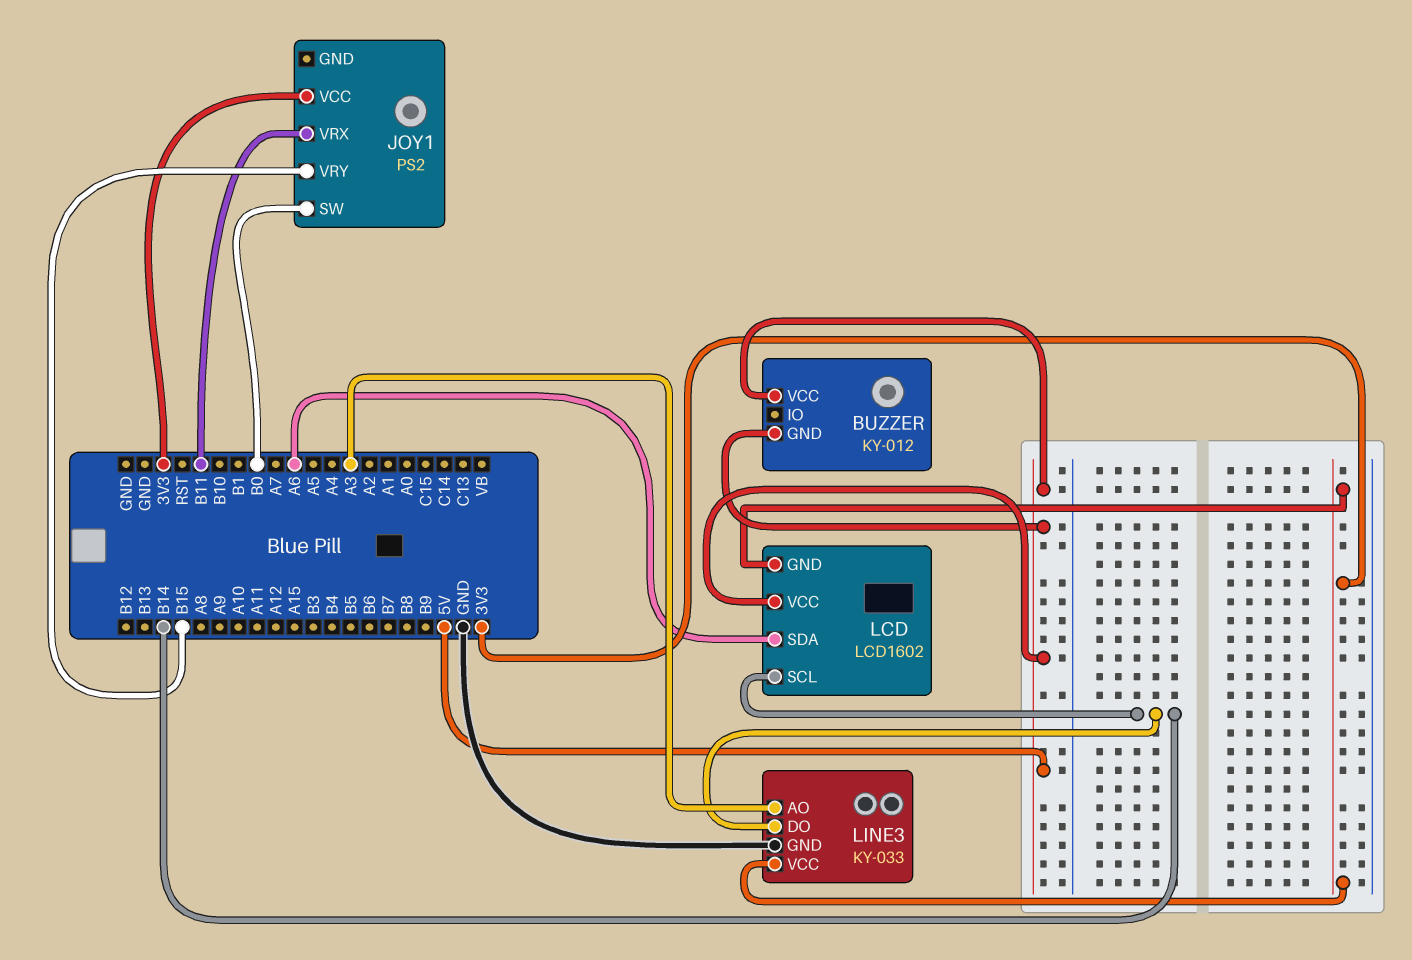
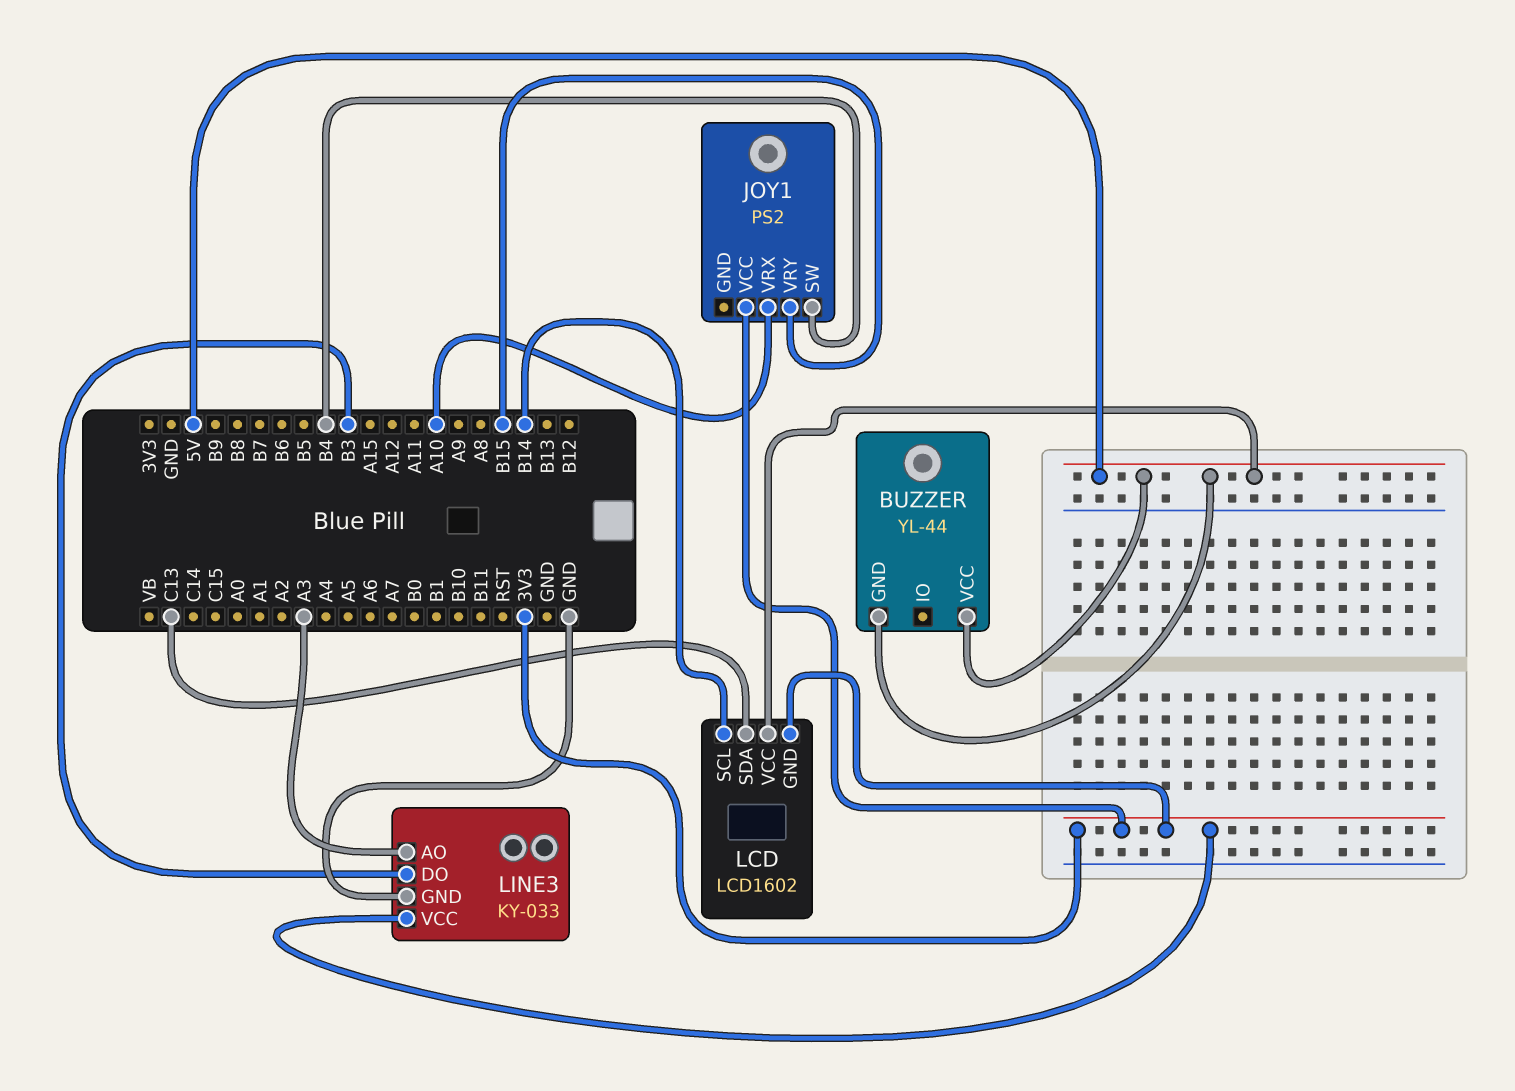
BUZZER: KY-012 -> YL-44
JOY1 pin SW: B0 -> B4
JOY1 pin VRX: B11 -> A10
LCD pin SDA: A6 -> C13
LINE3 pin DO: B14 -> B3

